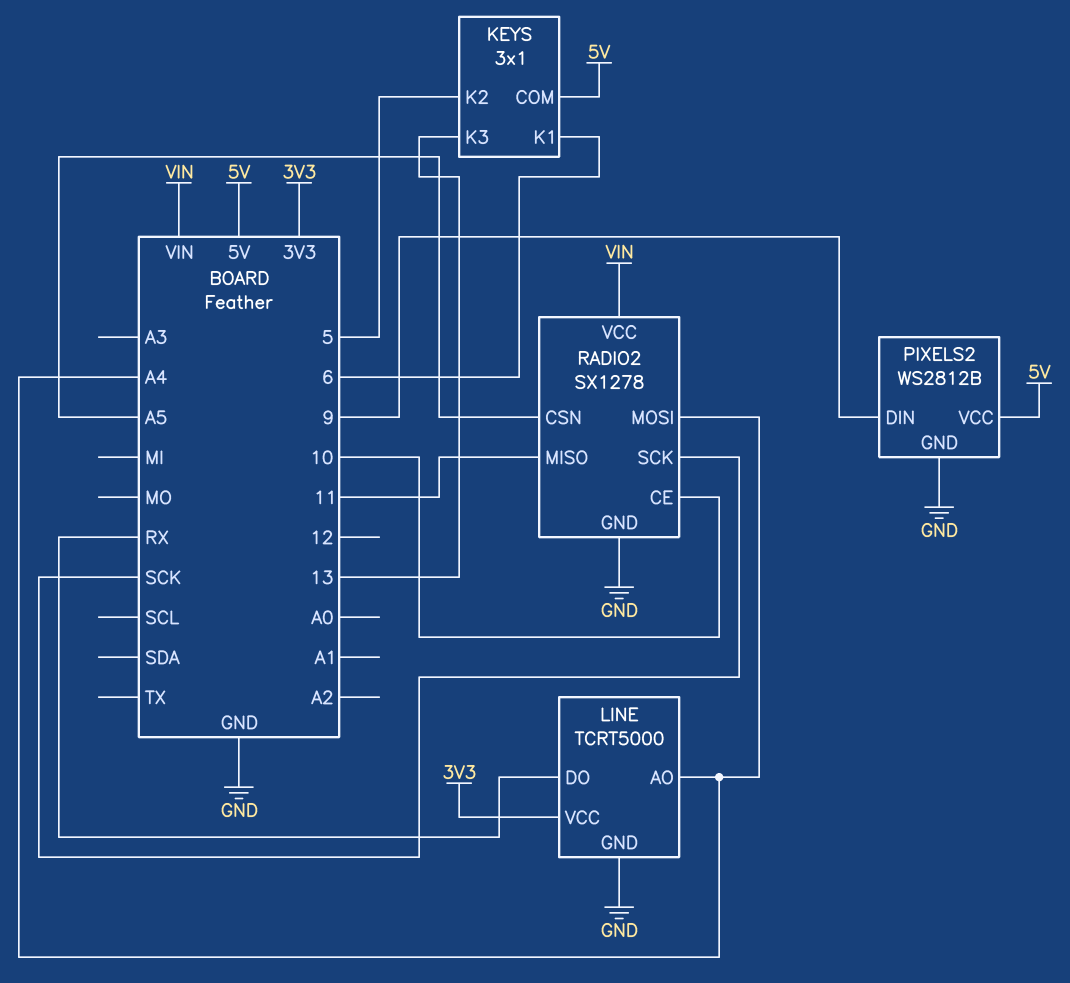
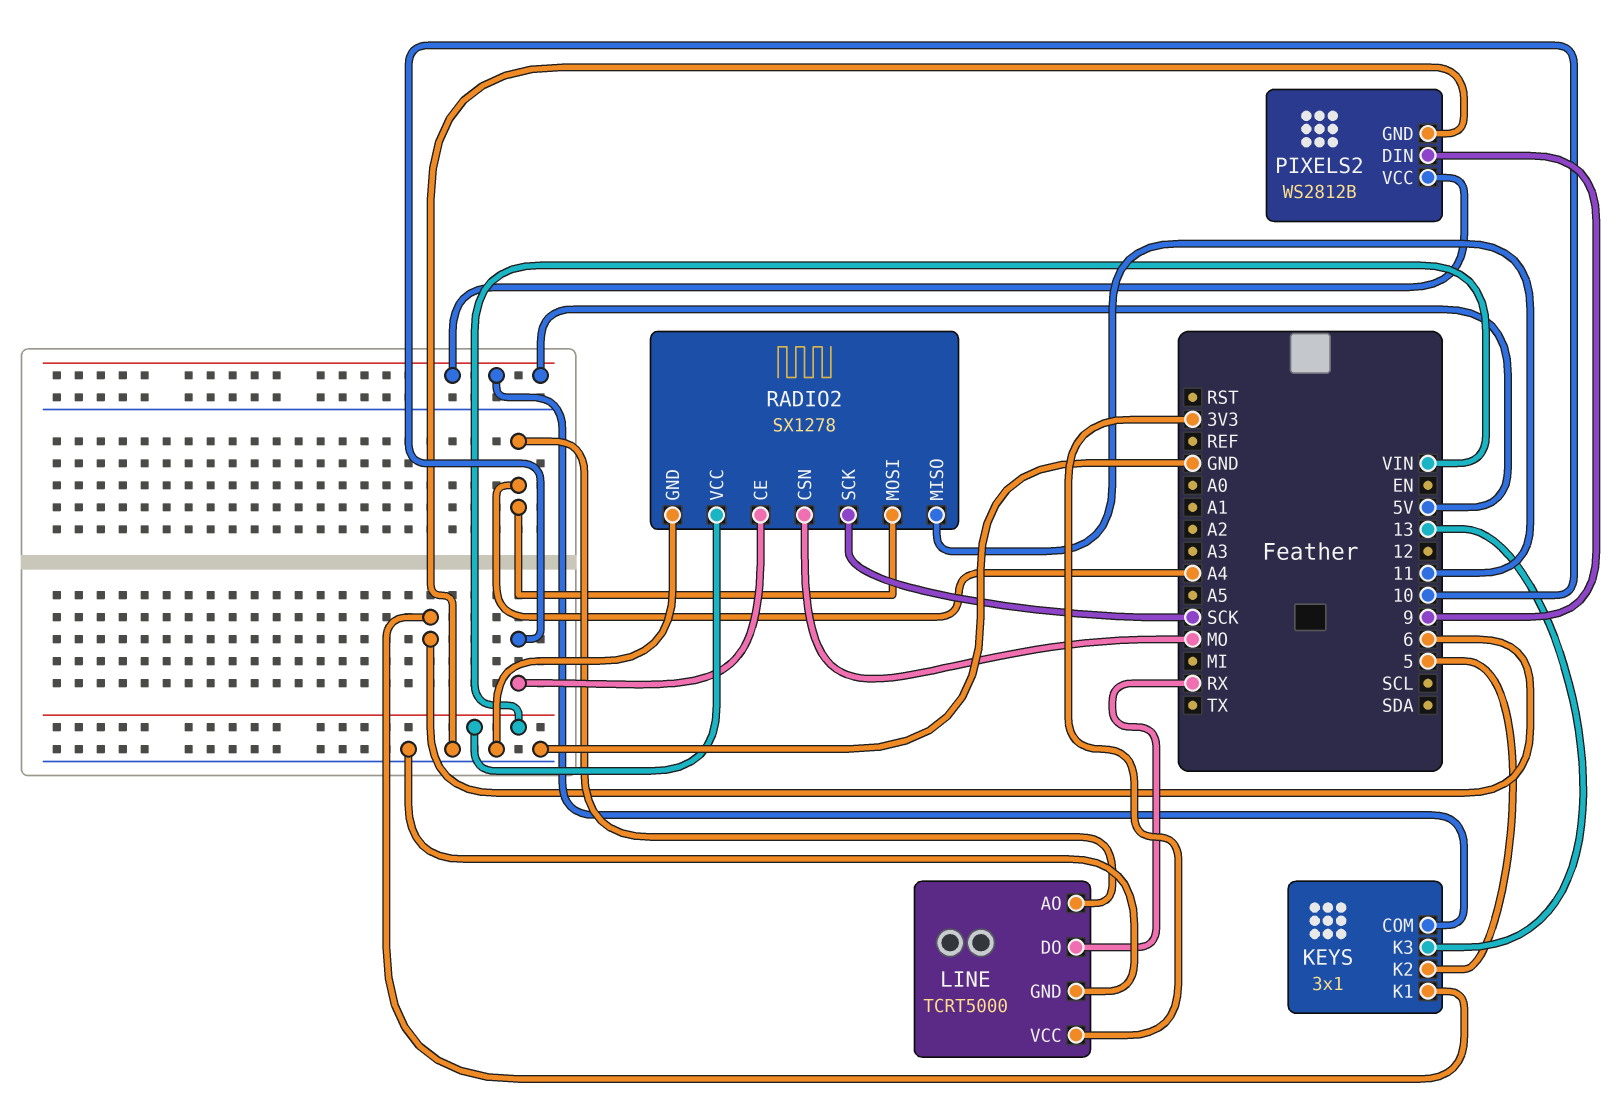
RADIO2 pin CSN: A5 -> MO

